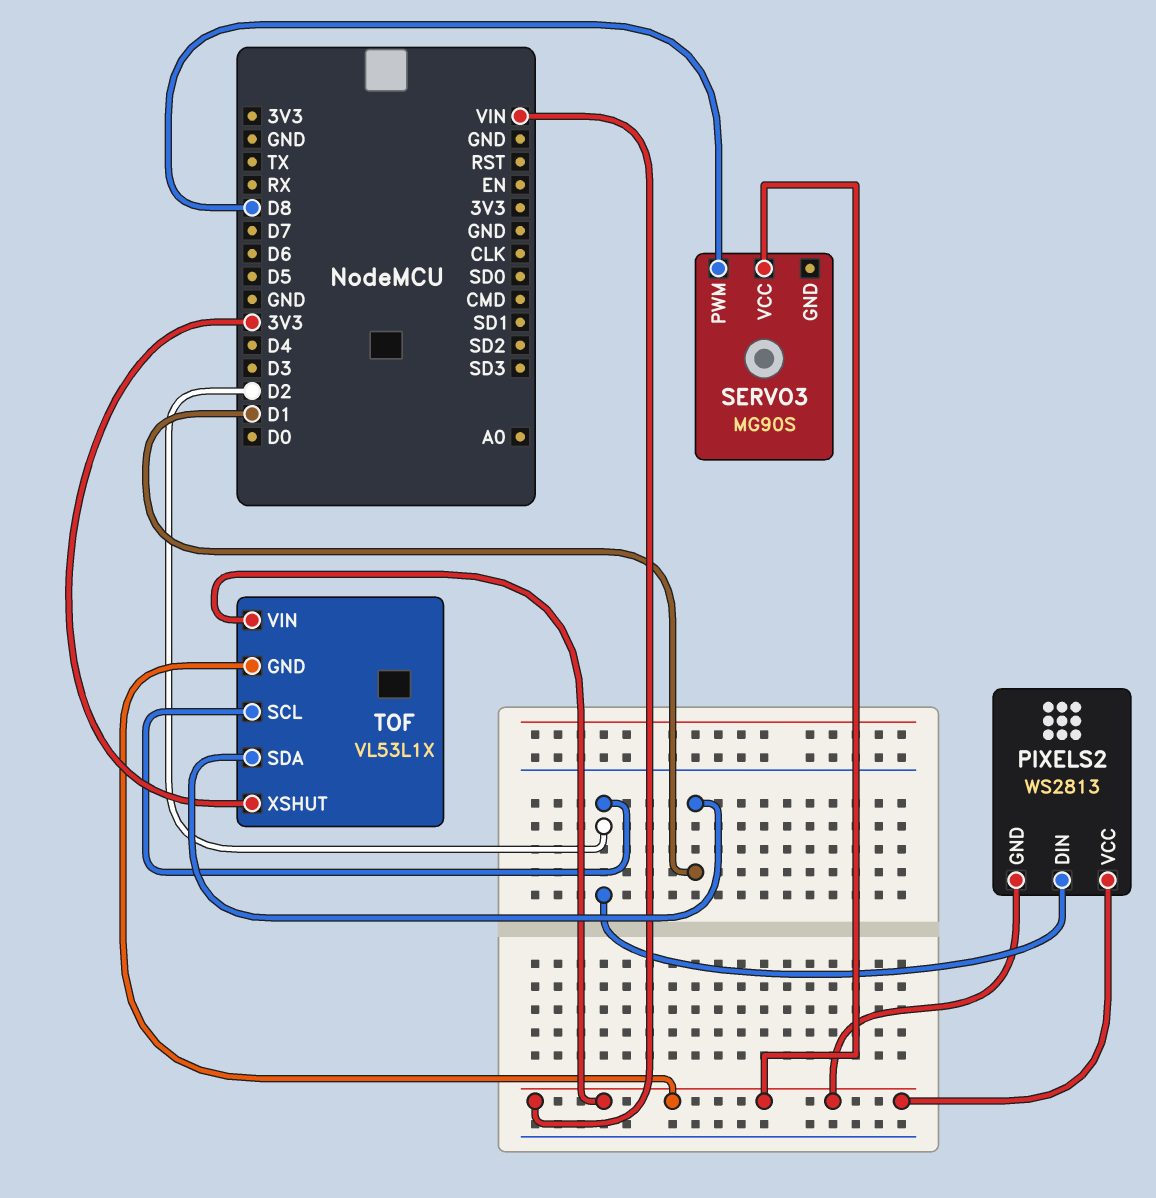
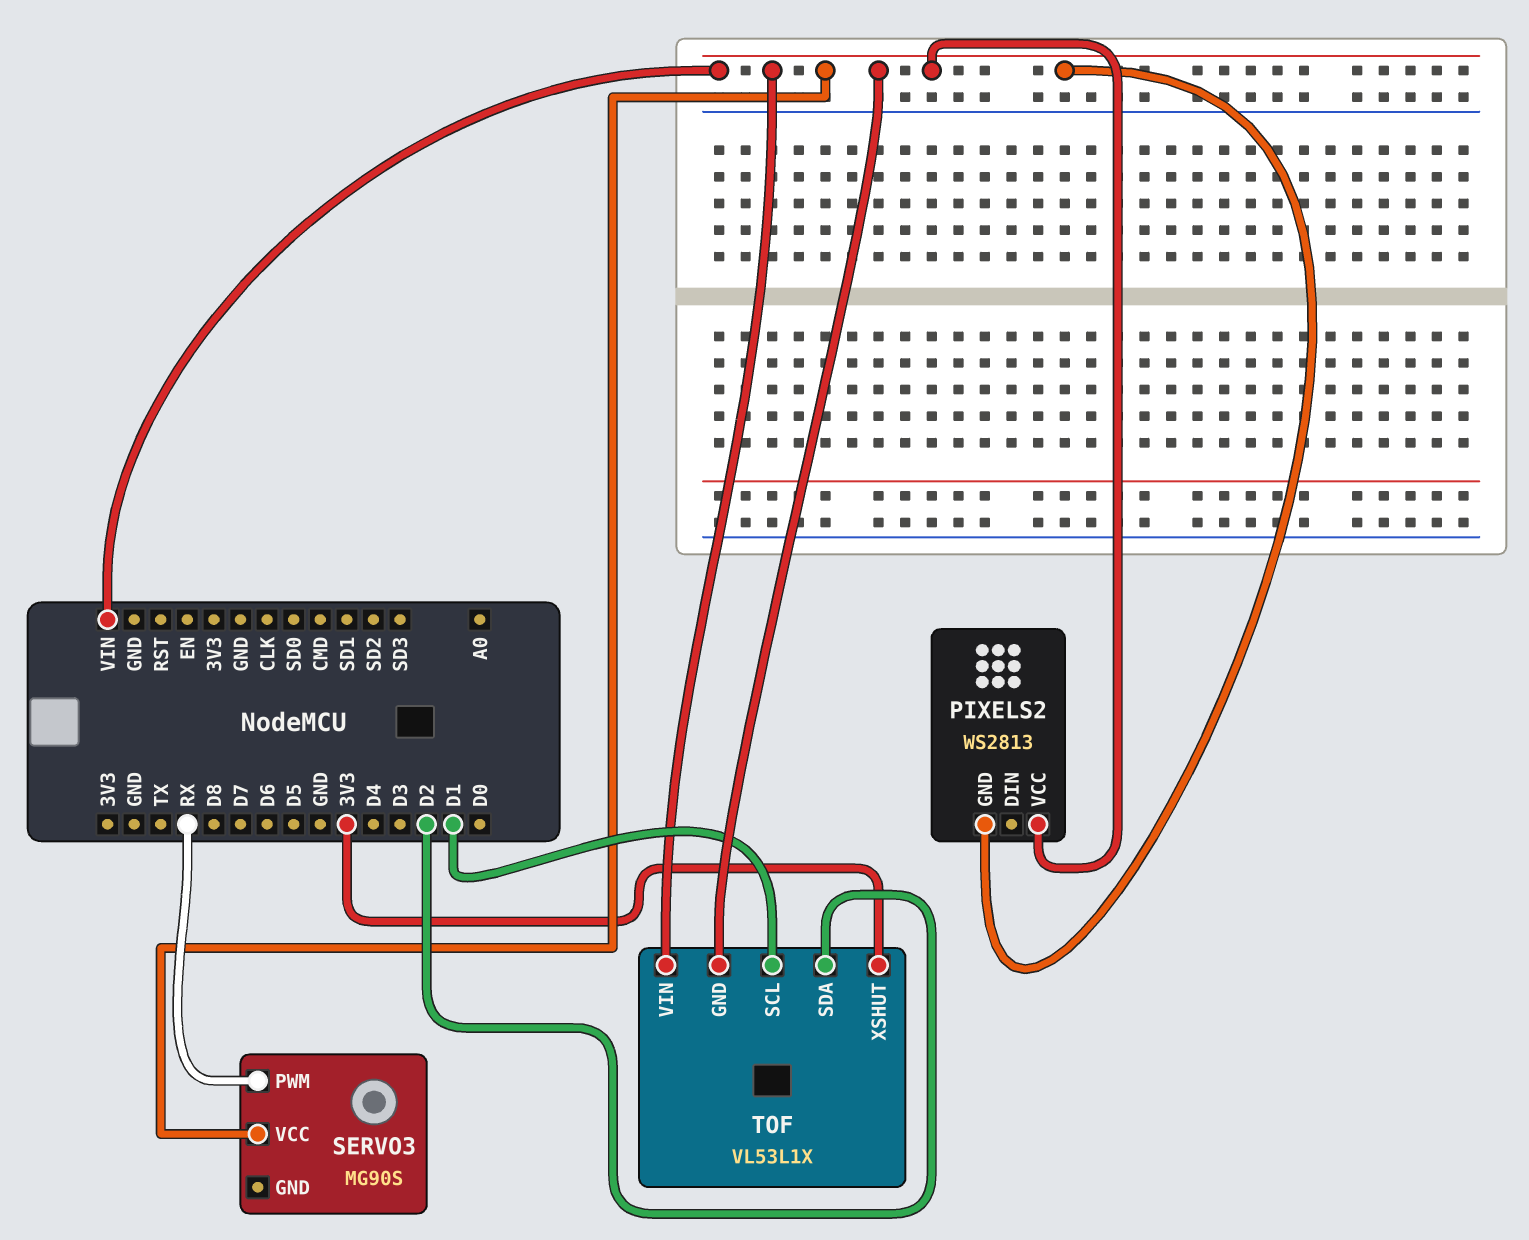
PIXELS2 pin DIN: D2 -> none
SERVO3 pin PWM: D8 -> RX
TOF pin SCL: D2 -> D1
TOF pin SDA: D1 -> D2

